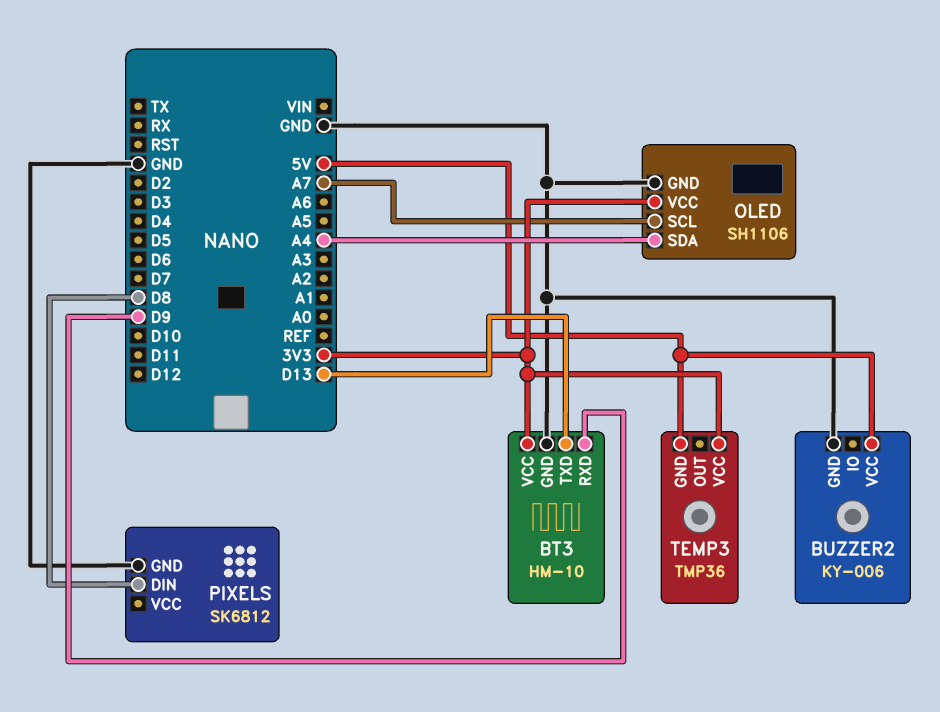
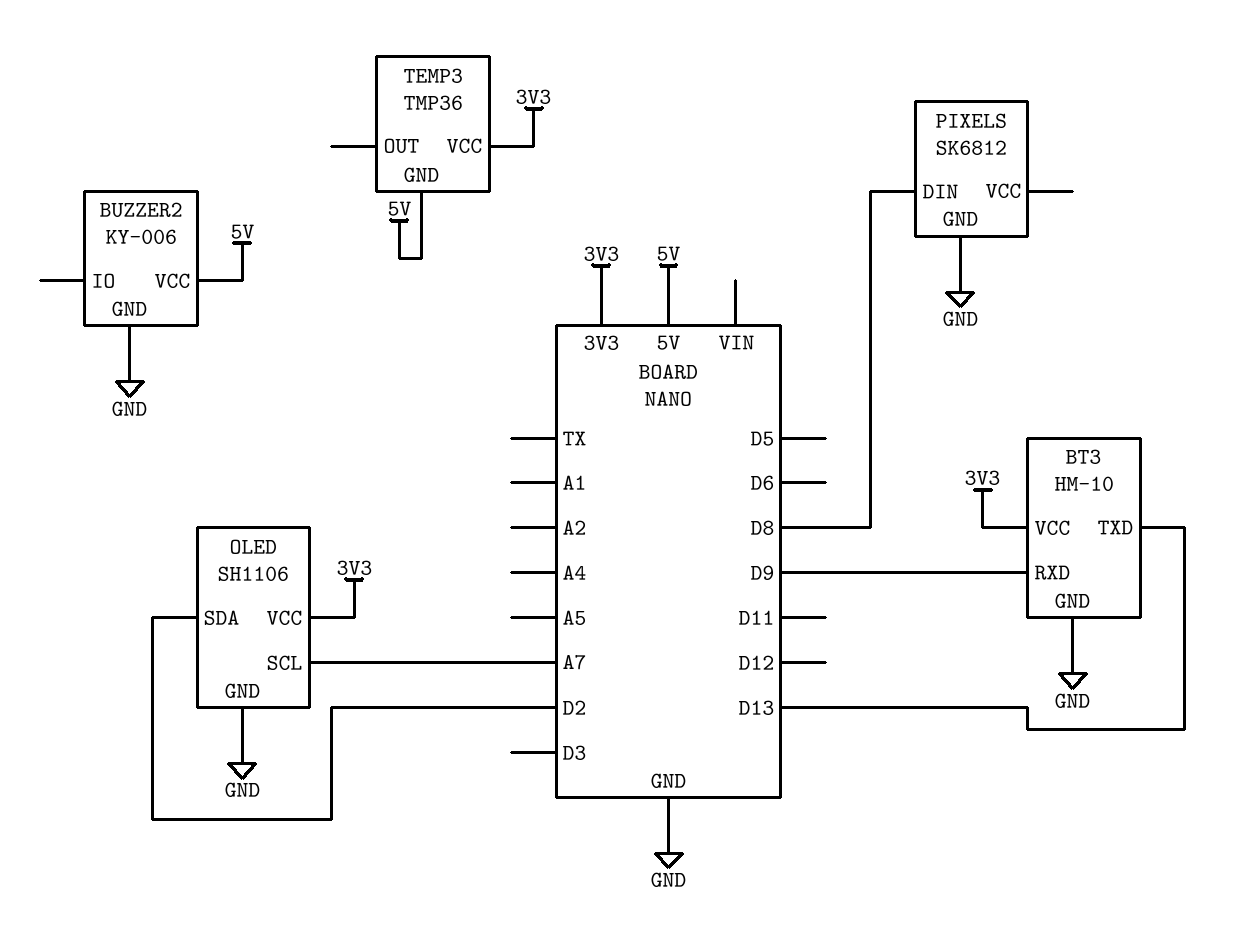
OLED pin SDA: A4 -> D2

